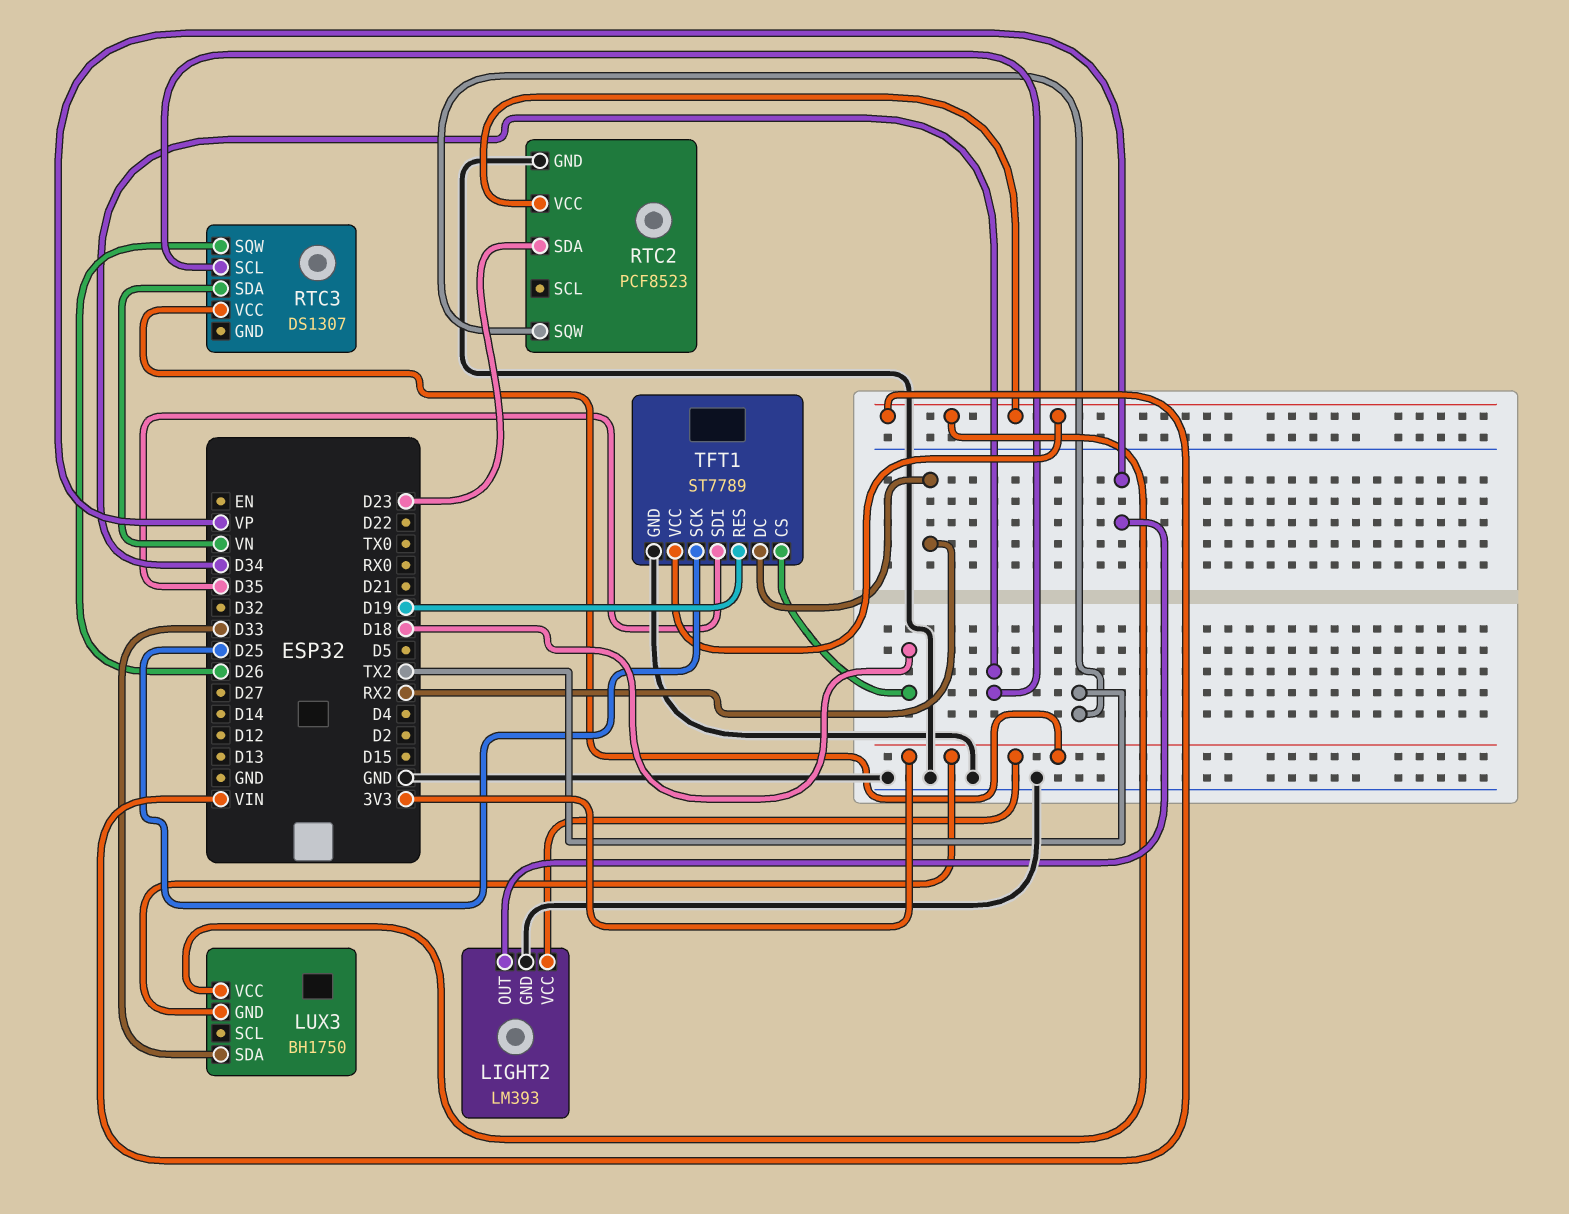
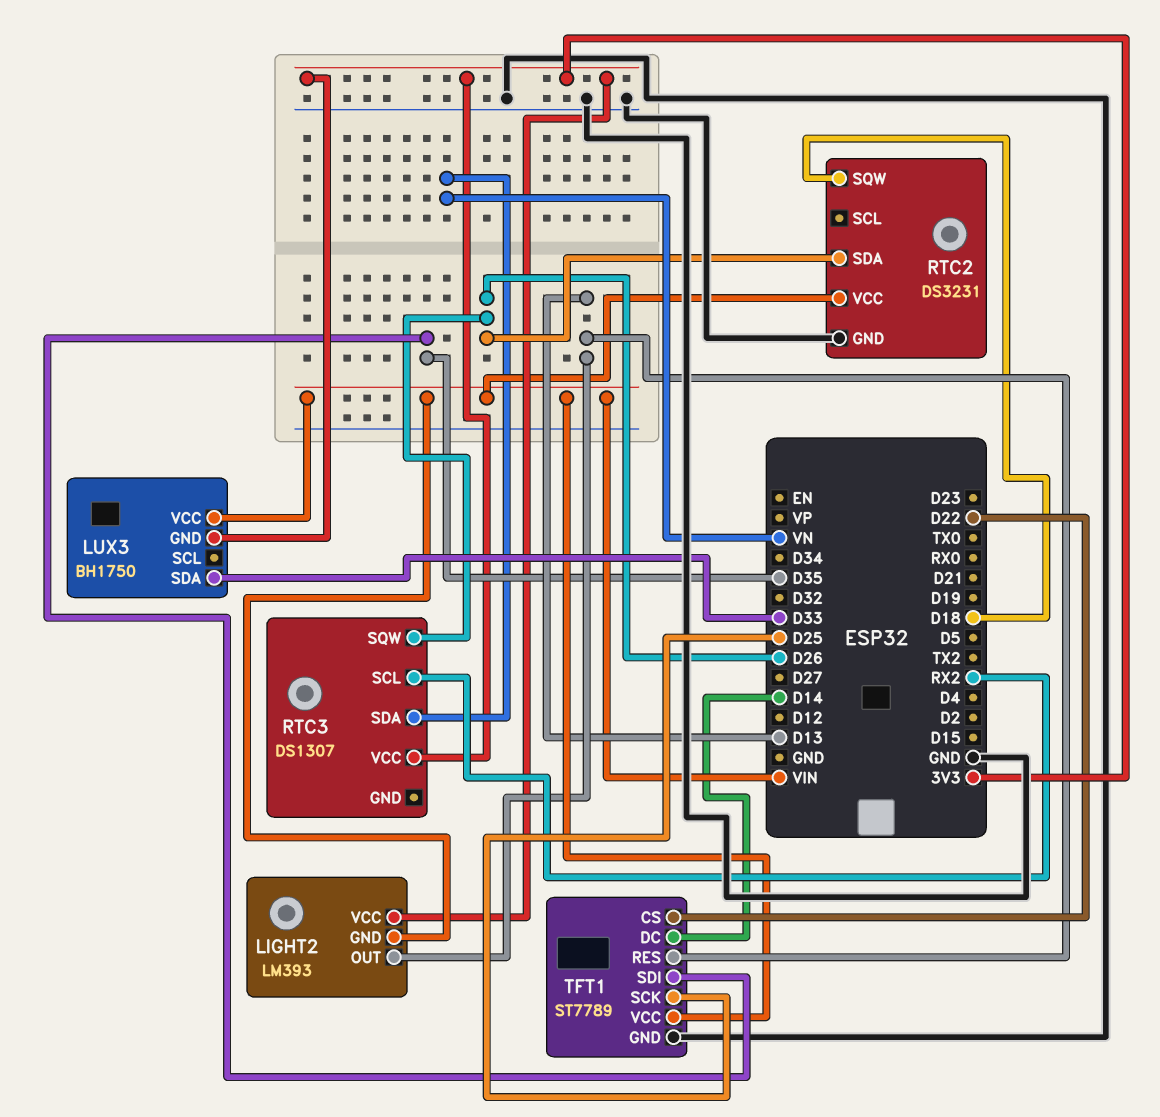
LIGHT2 pin GND: GND -> VIN
LIGHT2 pin OUT: VP -> D13
RTC2: PCF8523 -> DS3231
RTC2 pin SDA: D23 -> D26
RTC2 pin SQW: TX2 -> D18
RTC3 pin SCL: D34 -> RX2
TFT1 pin CS: D18 -> D22
TFT1 pin DC: RX2 -> D14
TFT1 pin RES: D19 -> D13

